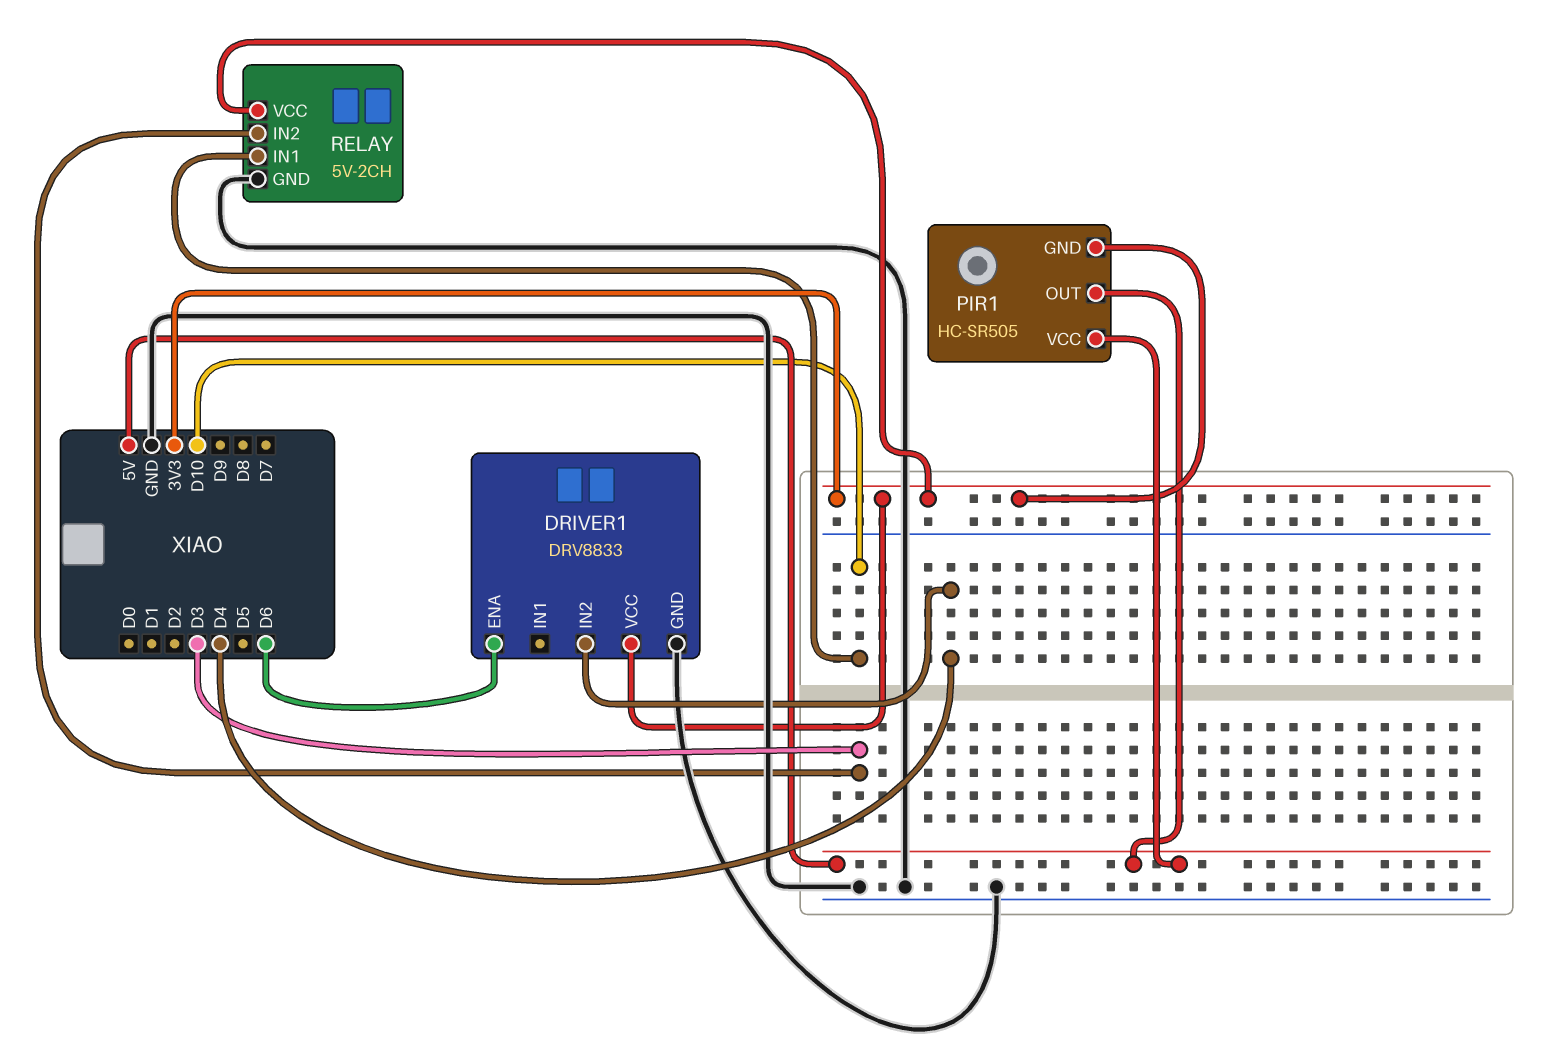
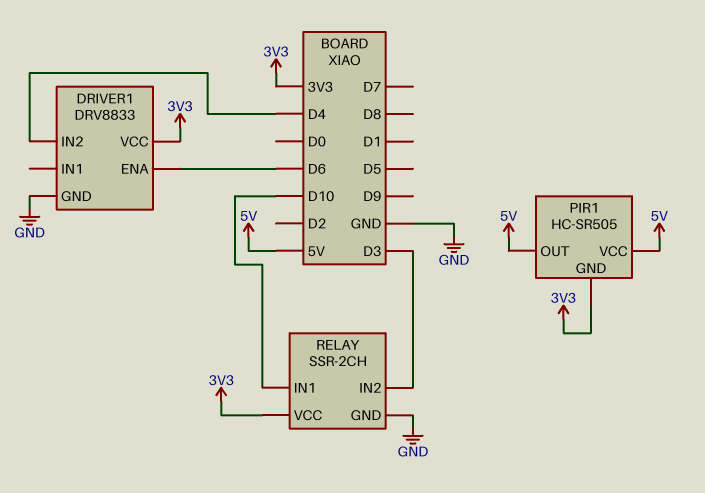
RELAY: 5V-2CH -> SSR-2CH

